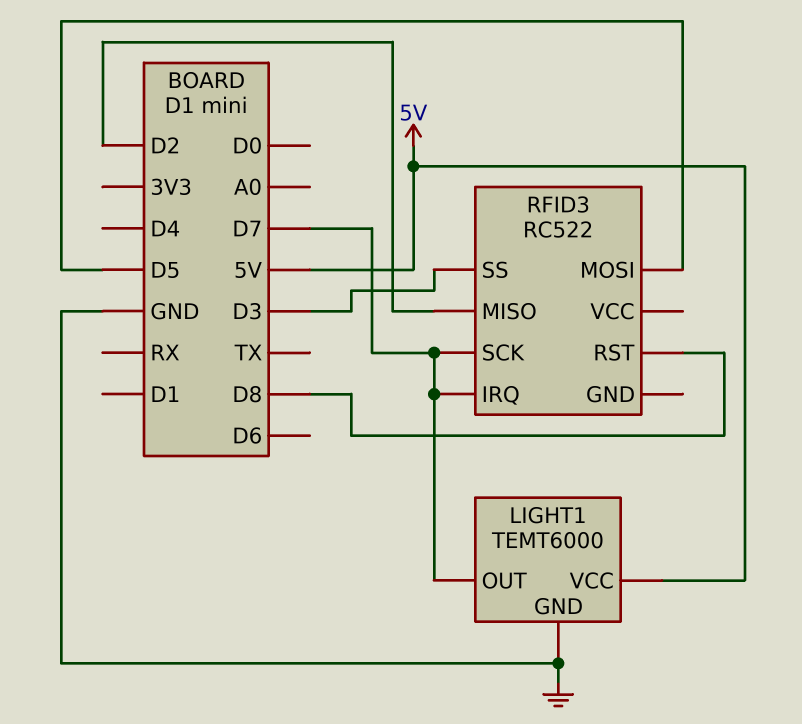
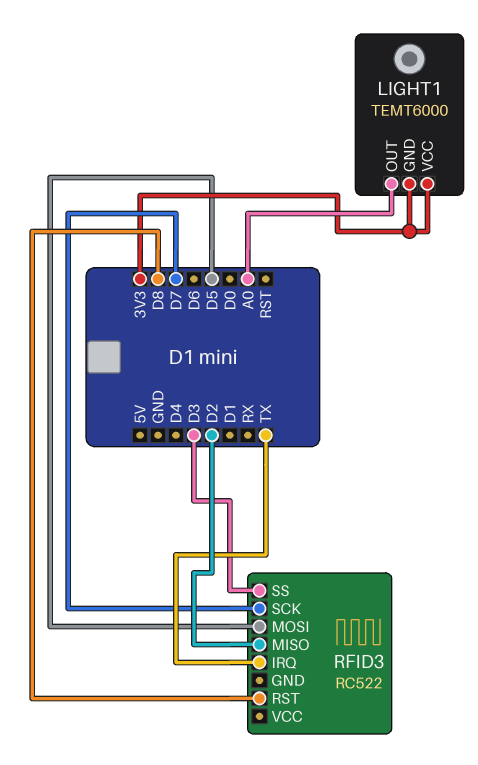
LIGHT1 pin GND: GND -> 3V3
LIGHT1 pin OUT: D7 -> A0
LIGHT1 pin VCC: 5V -> 3V3
RFID3 pin IRQ: D7 -> TX

